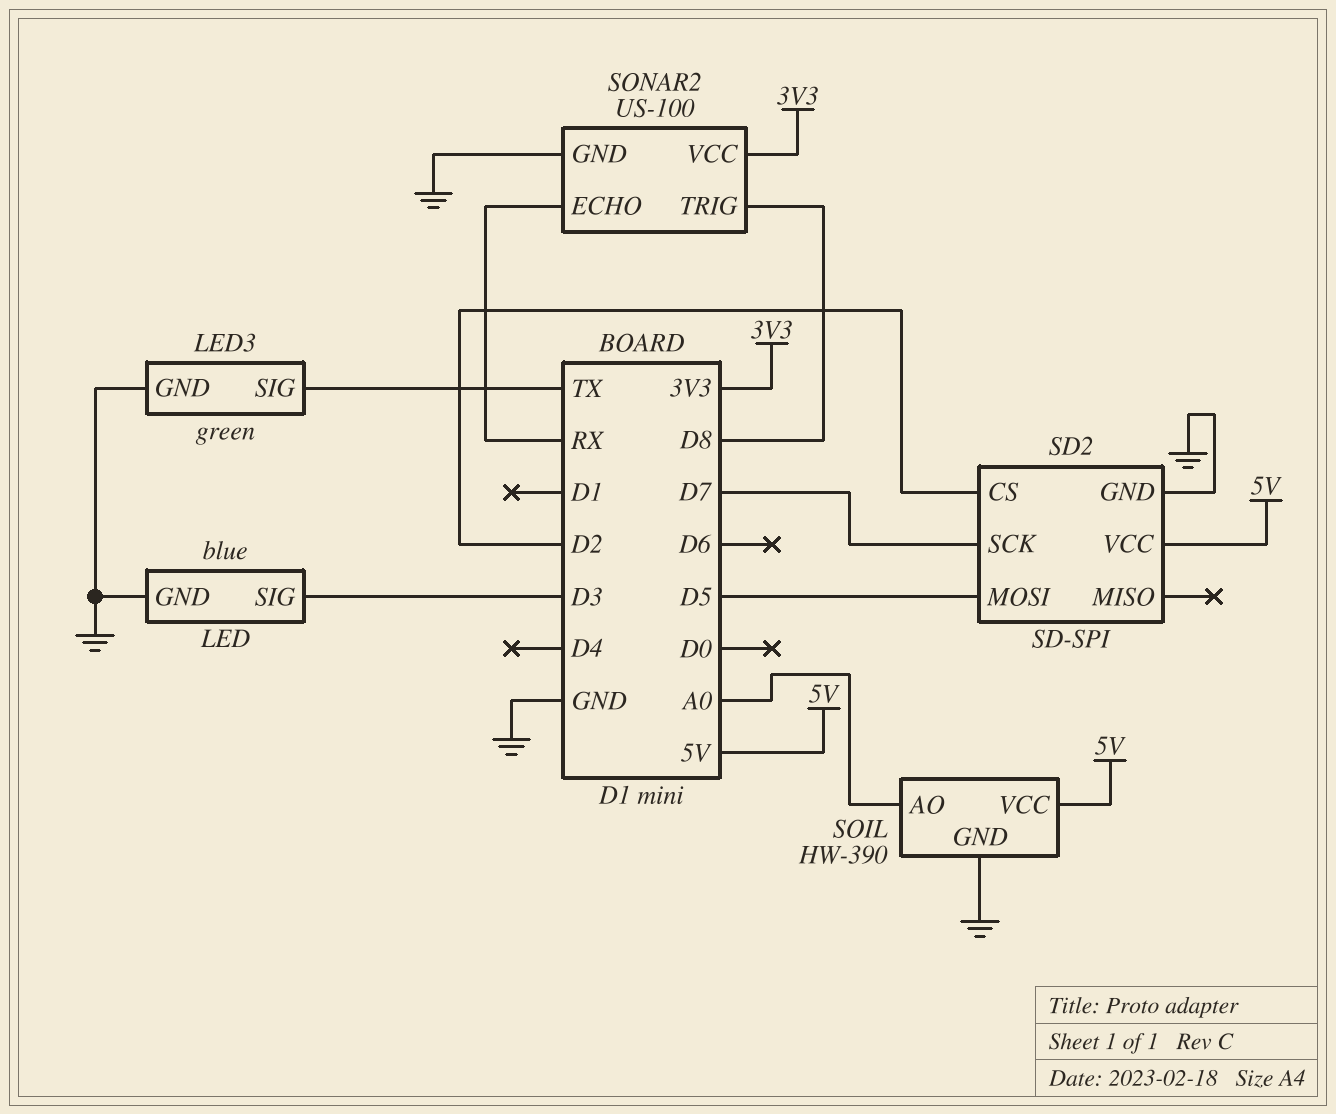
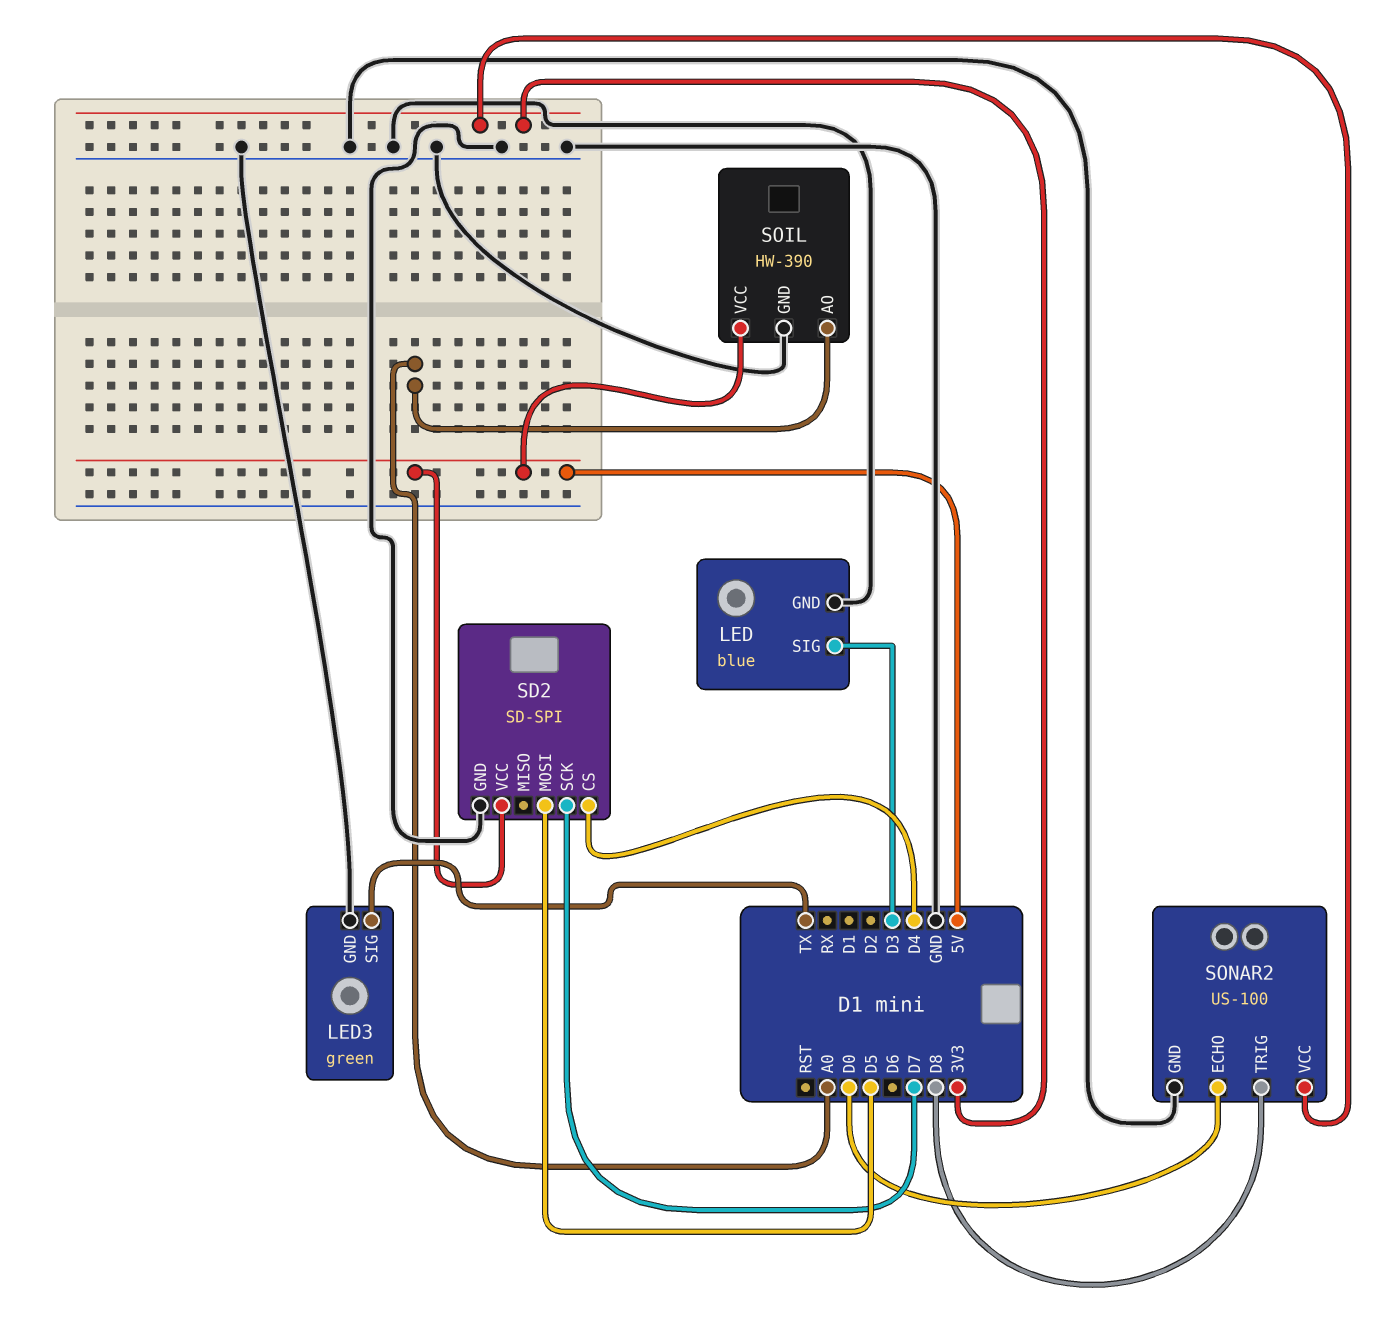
SD2 pin CS: D2 -> D4
SONAR2 pin ECHO: RX -> D0

